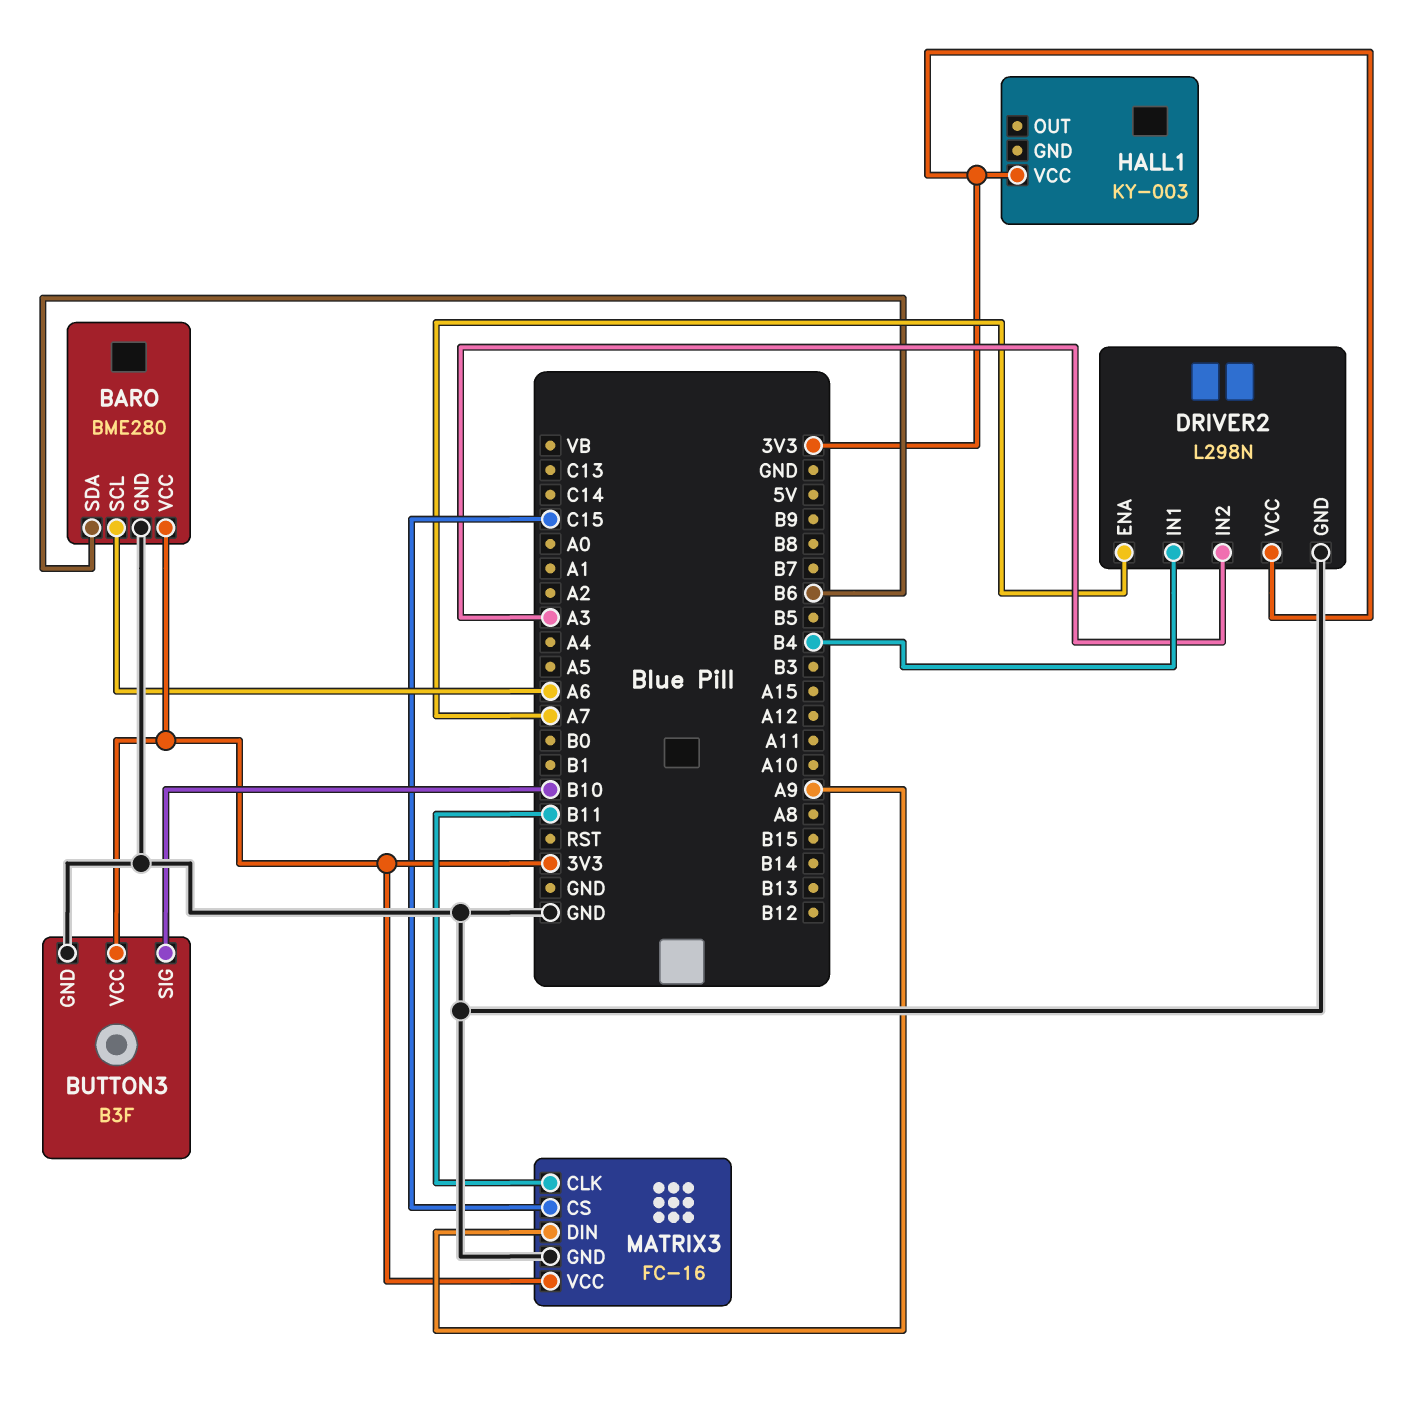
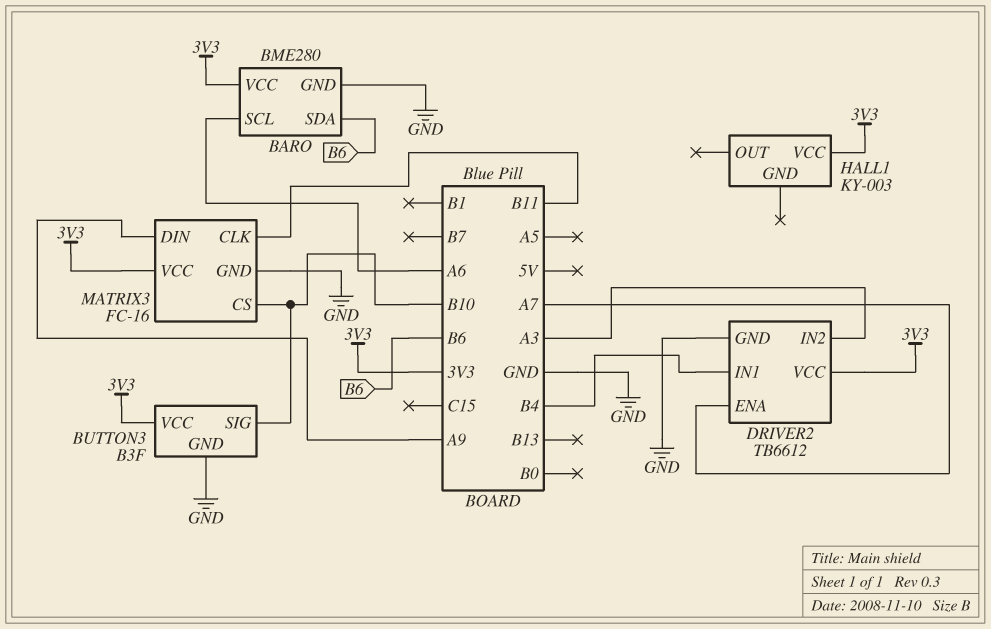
DRIVER2: L298N -> TB6612
MATRIX3 pin CS: C15 -> B10

